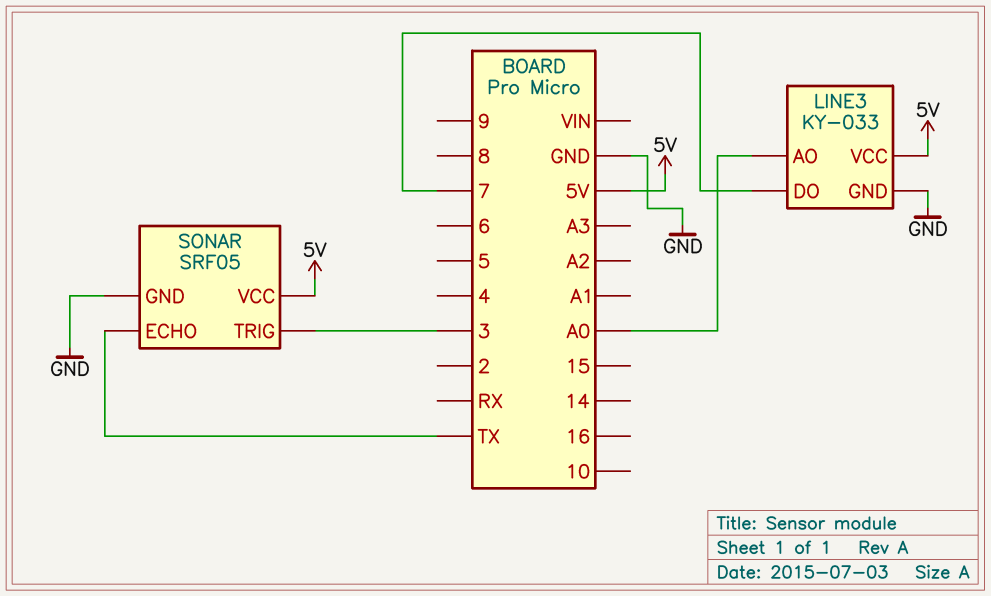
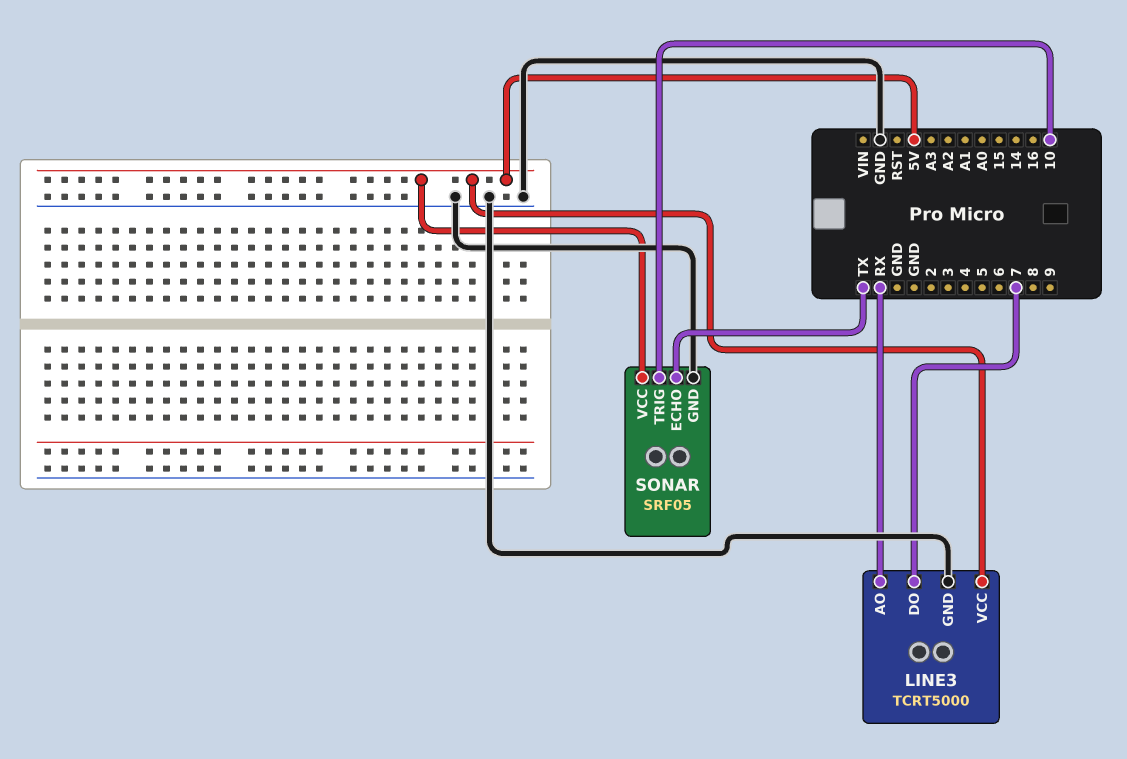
LINE3: KY-033 -> TCRT5000
LINE3 pin AO: A0 -> RX
SONAR pin TRIG: 3 -> 10

